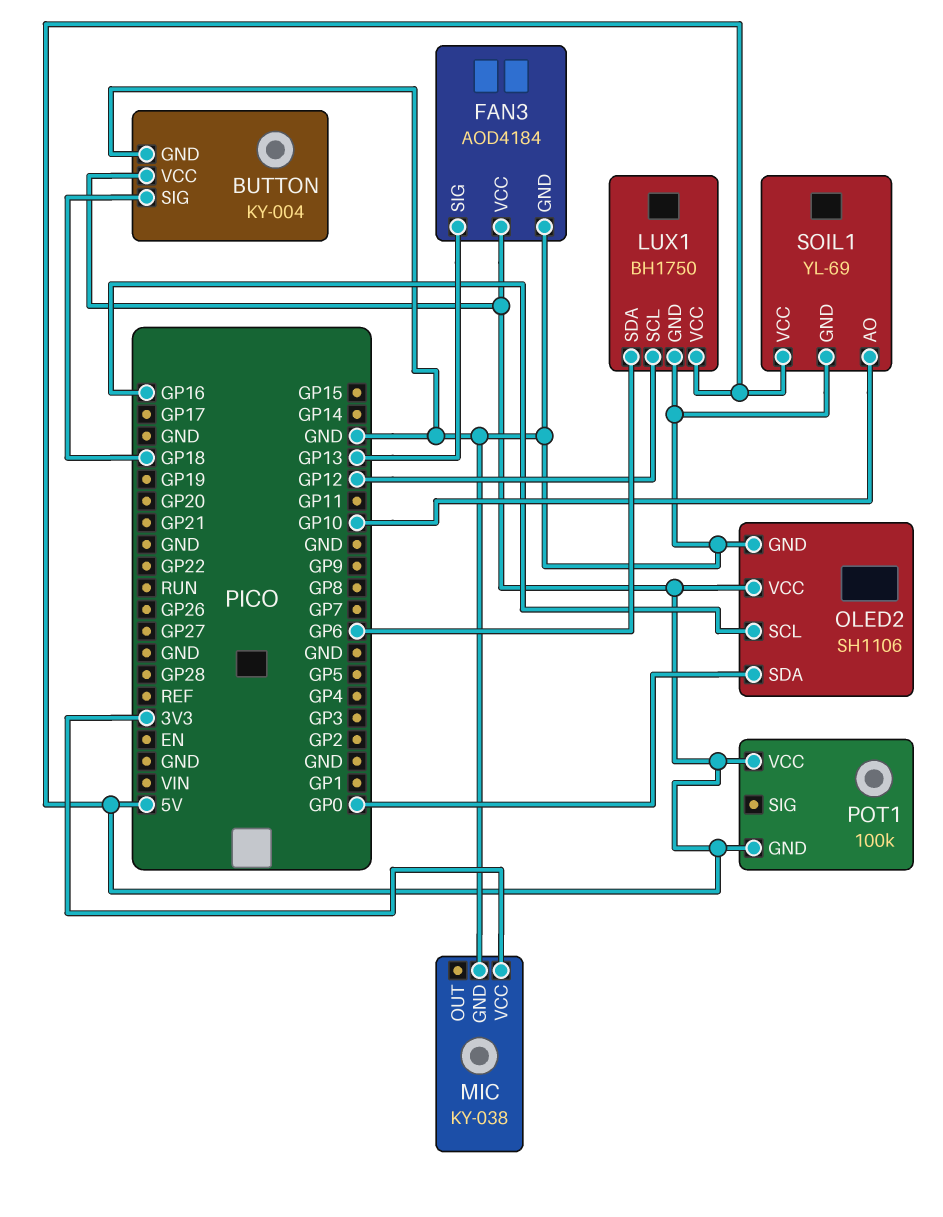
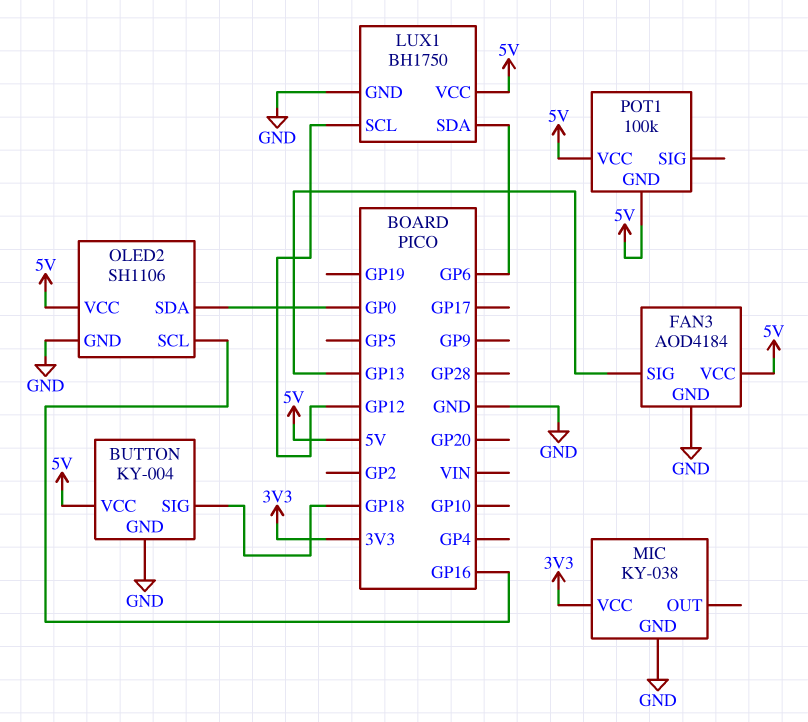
SOIL1: YL-69 -> none
SOIL1 pin AO: GP10 -> none
SOIL1 pin GND: GND -> none
SOIL1 pin VCC: 5V -> none

